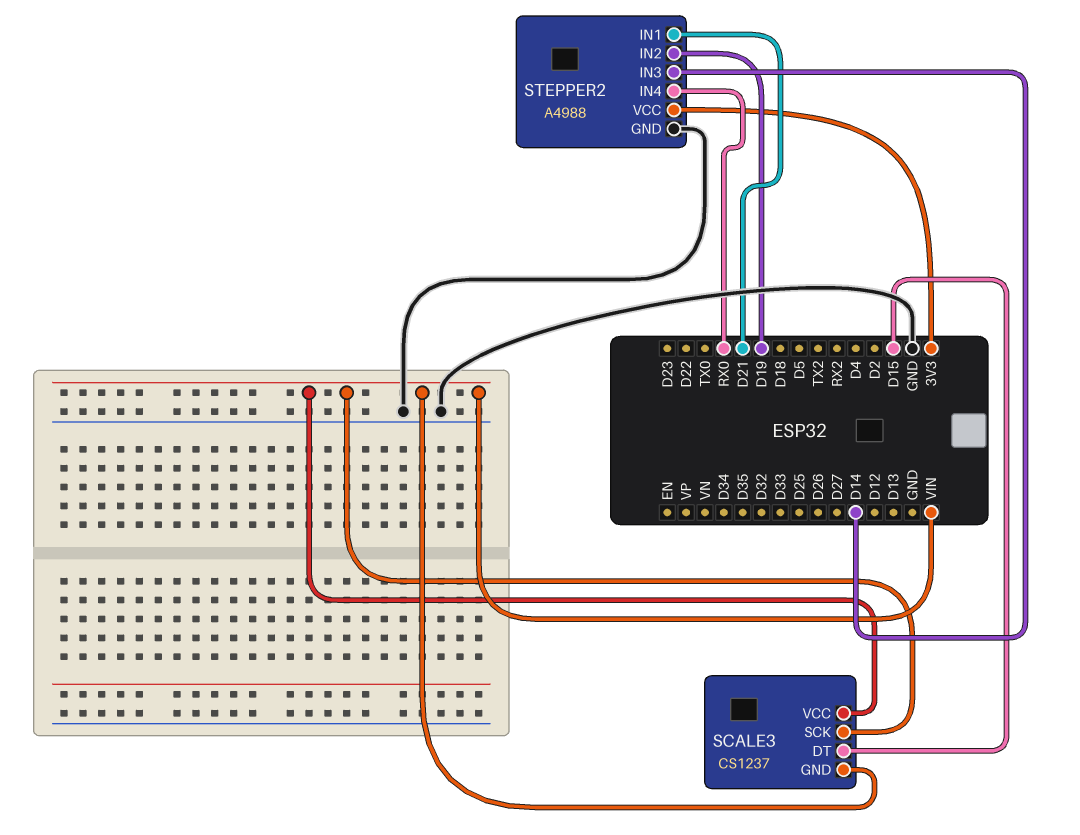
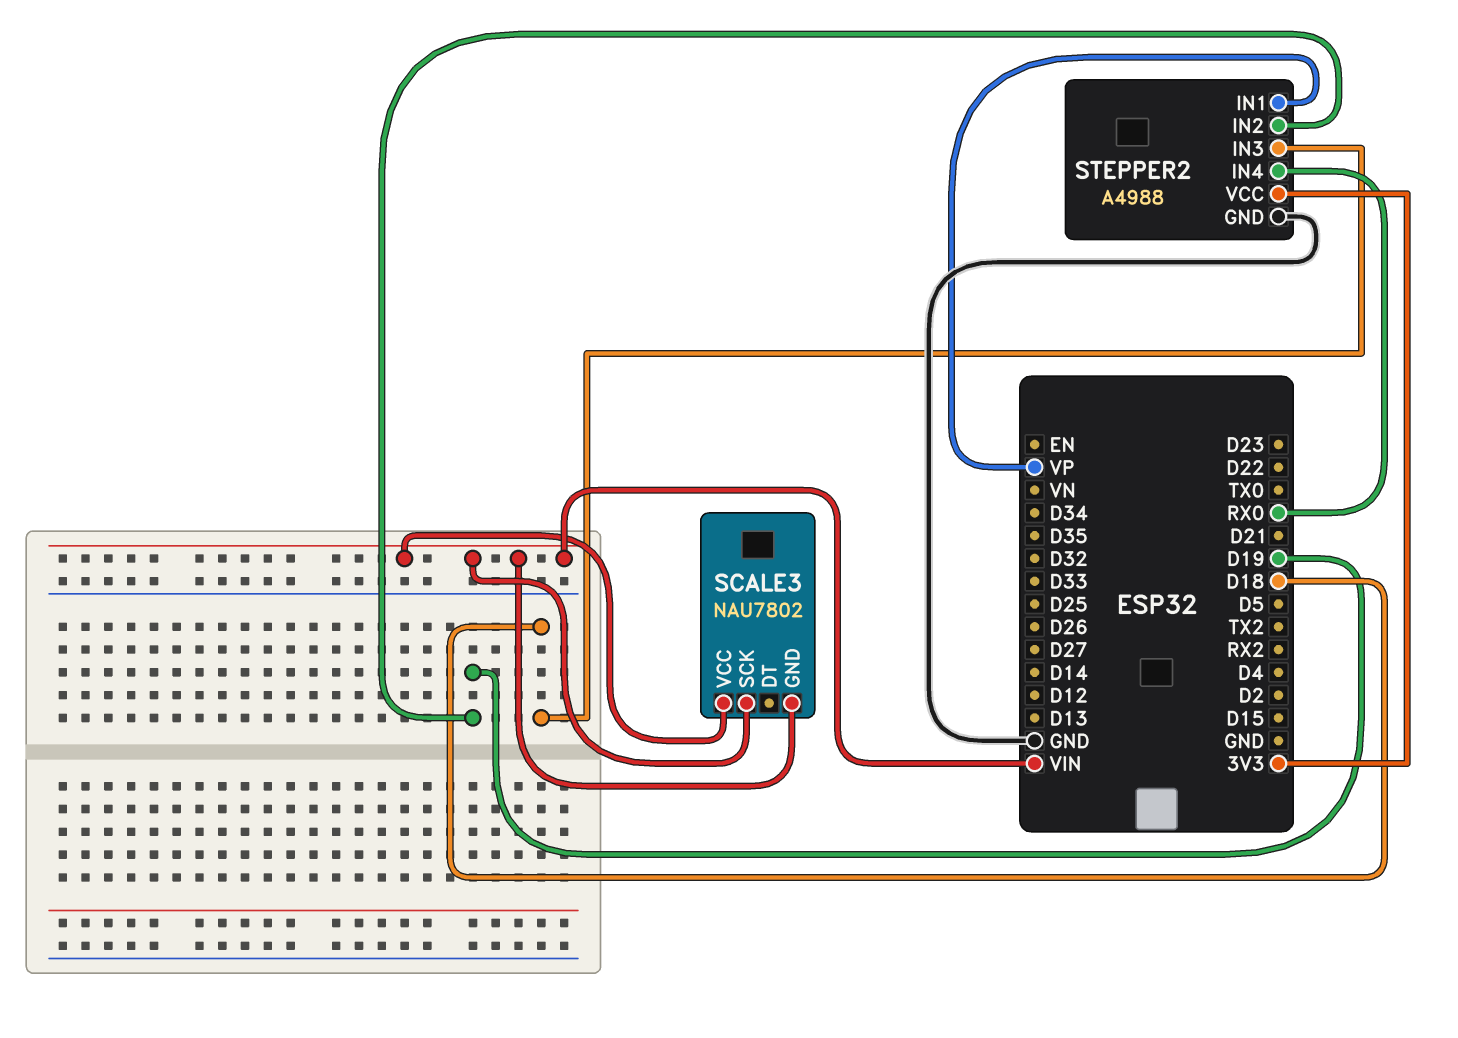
SCALE3: CS1237 -> NAU7802
SCALE3 pin DT: D15 -> none
STEPPER2 pin IN1: D21 -> VP
STEPPER2 pin IN3: D14 -> D18

